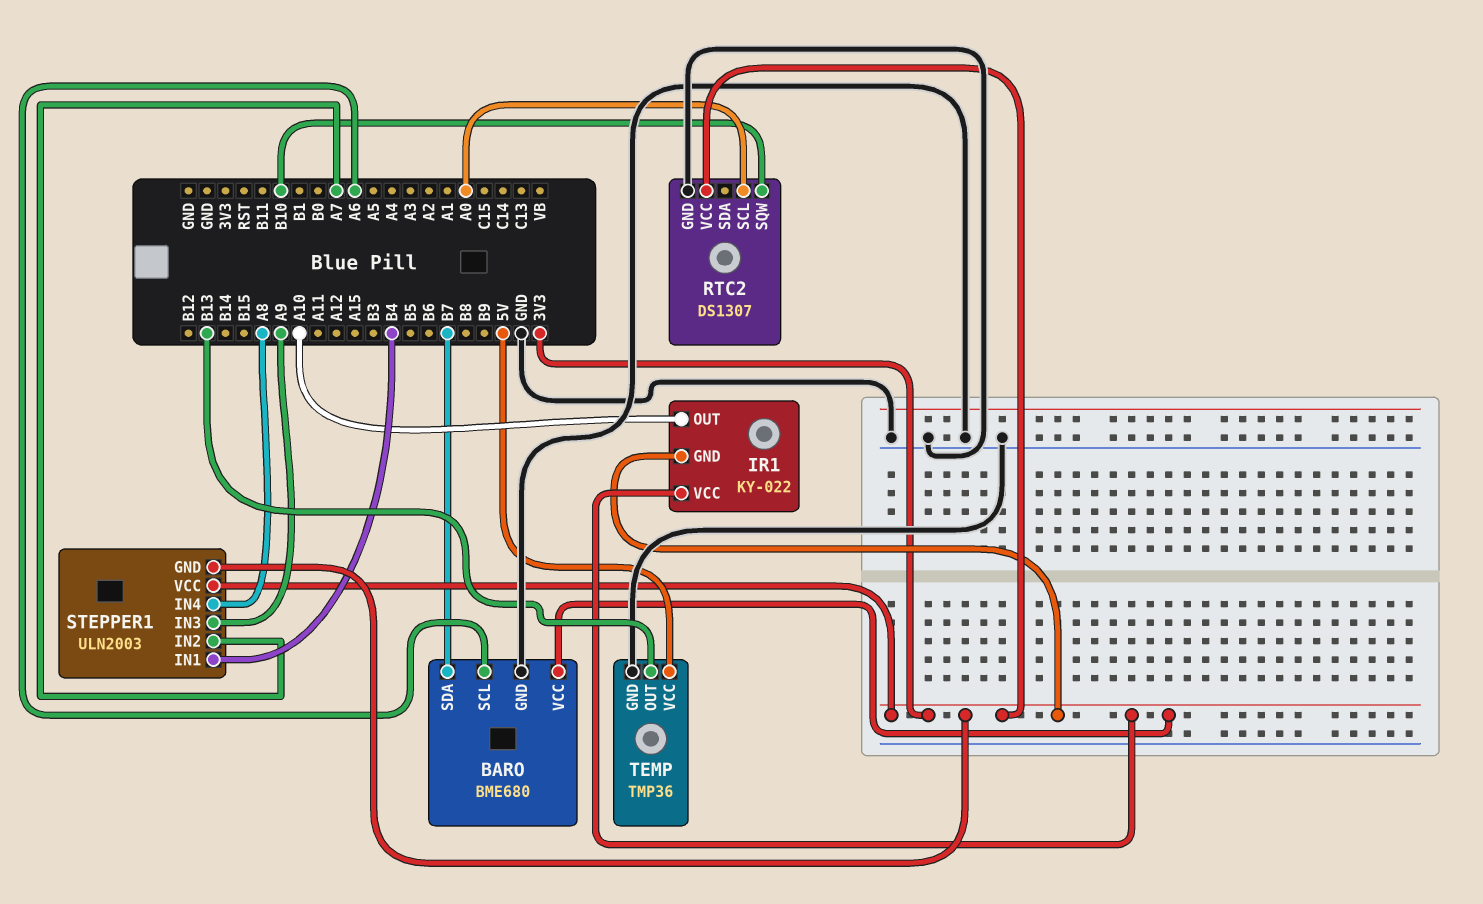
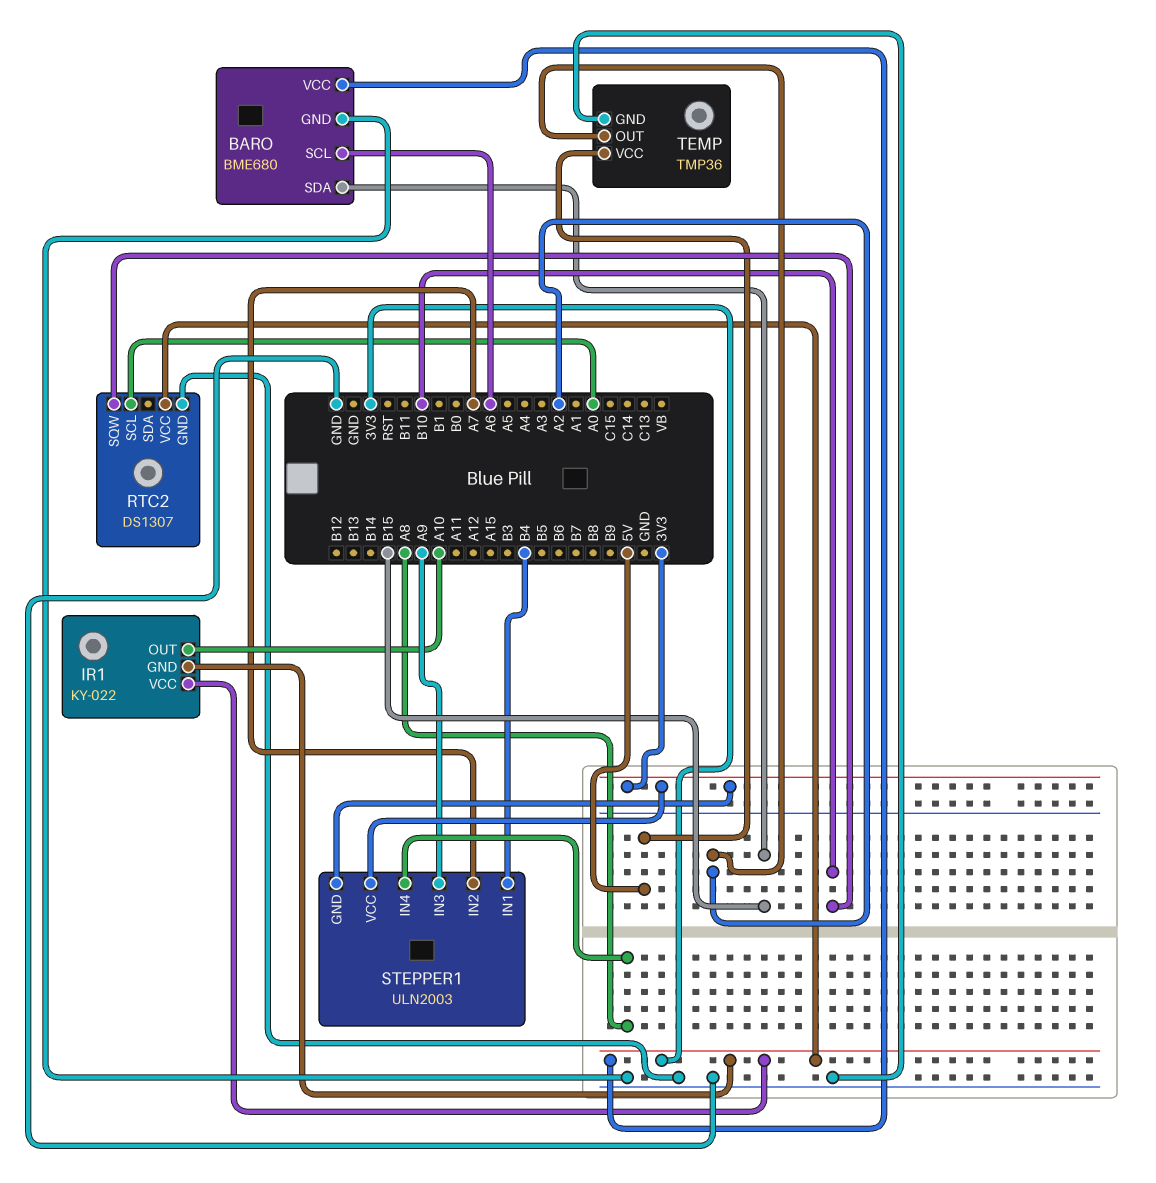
BARO pin SDA: B7 -> B15
TEMP pin OUT: B13 -> A2

